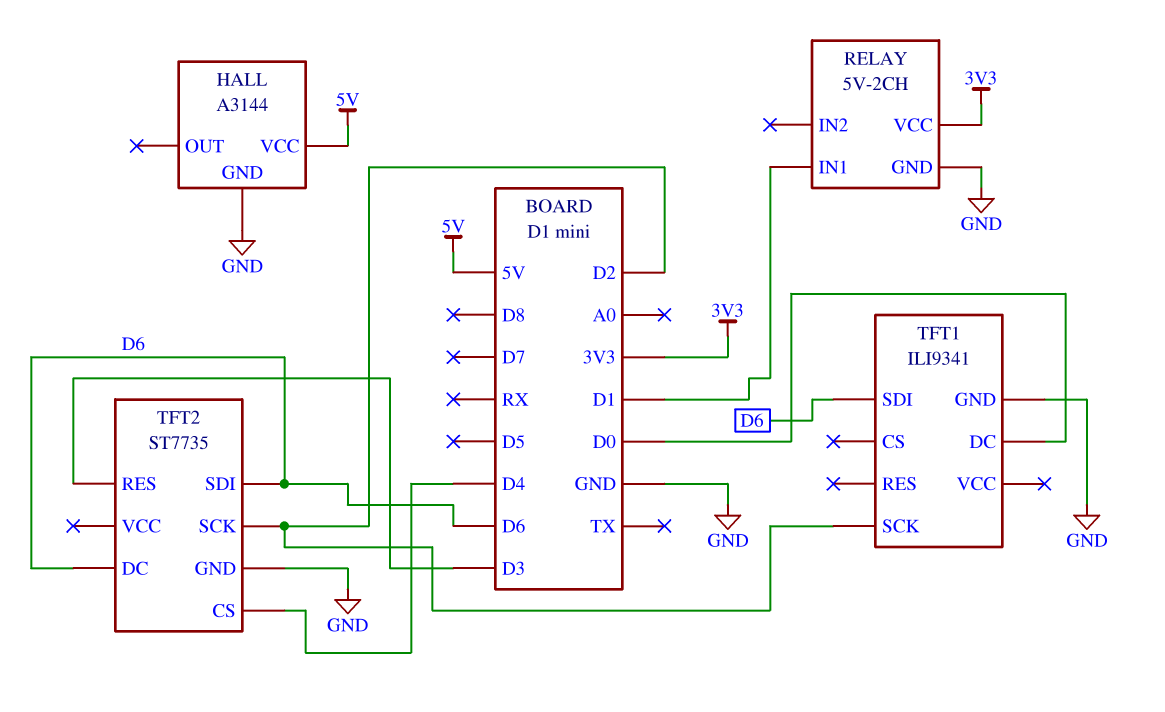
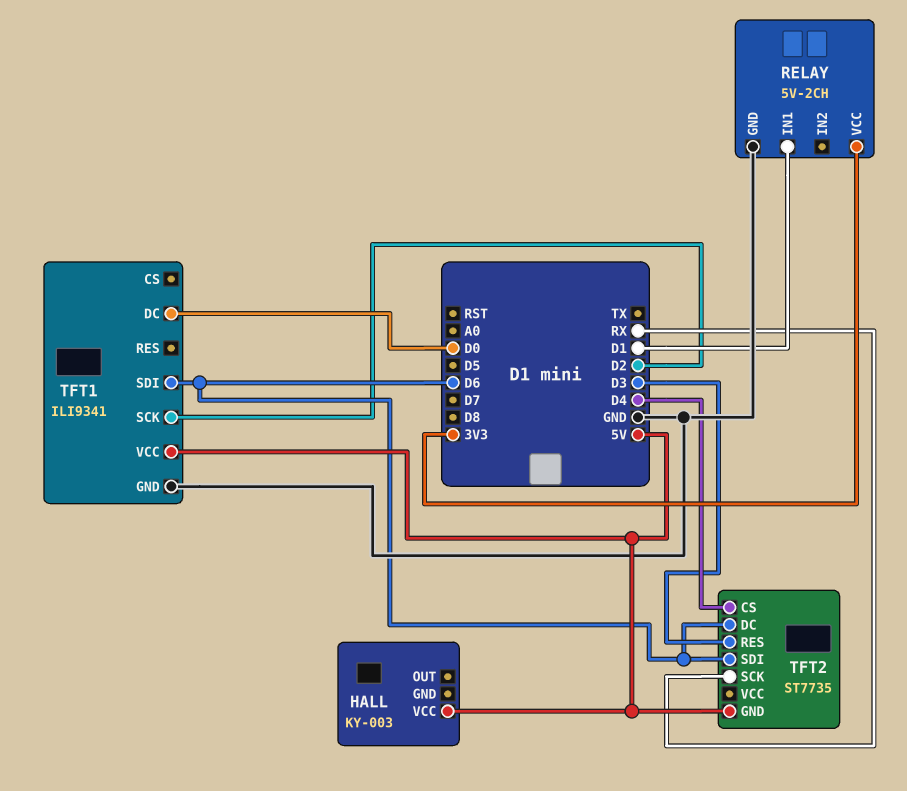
HALL: A3144 -> KY-003
HALL pin GND: GND -> none
TFT1 pin VCC: none -> 5V
TFT2 pin GND: GND -> 5V
TFT2 pin SCK: D2 -> RX

